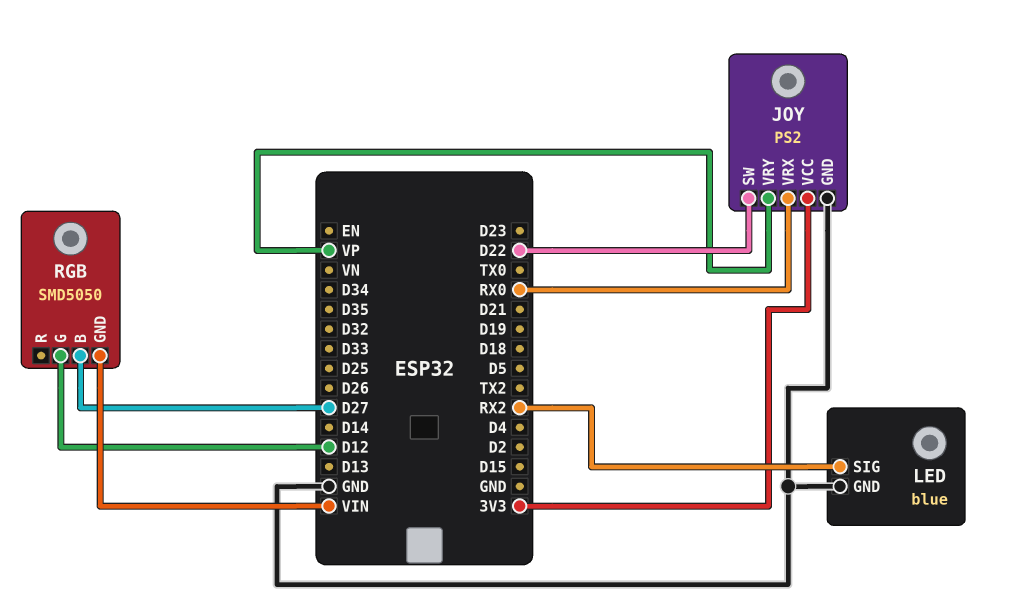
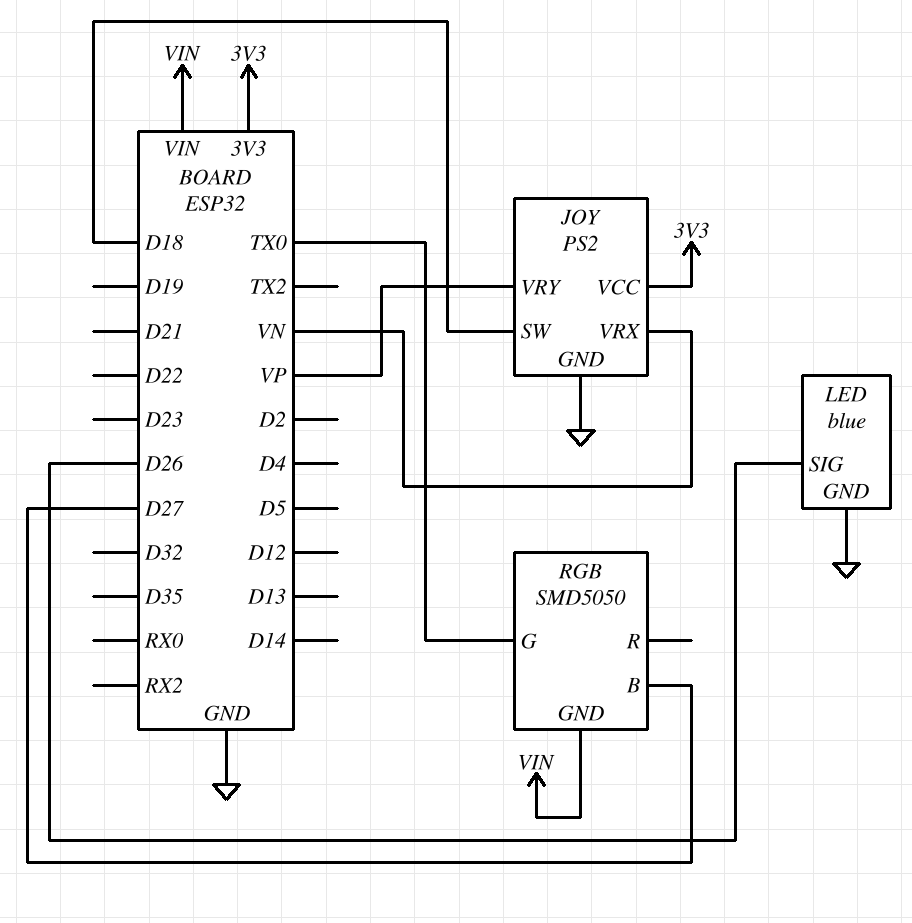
JOY pin SW: D22 -> D18
JOY pin VRX: RX0 -> VN
LED pin SIG: RX2 -> D26
RGB pin G: D12 -> TX0

